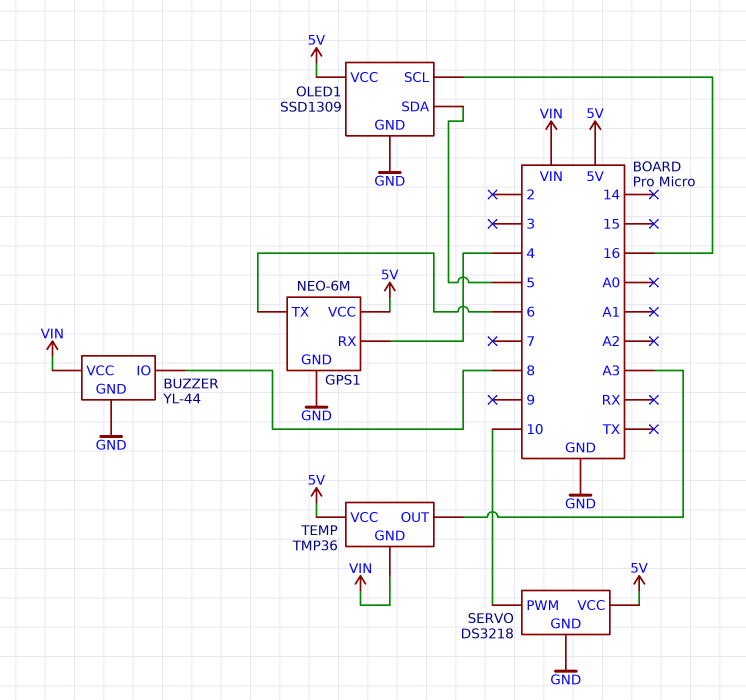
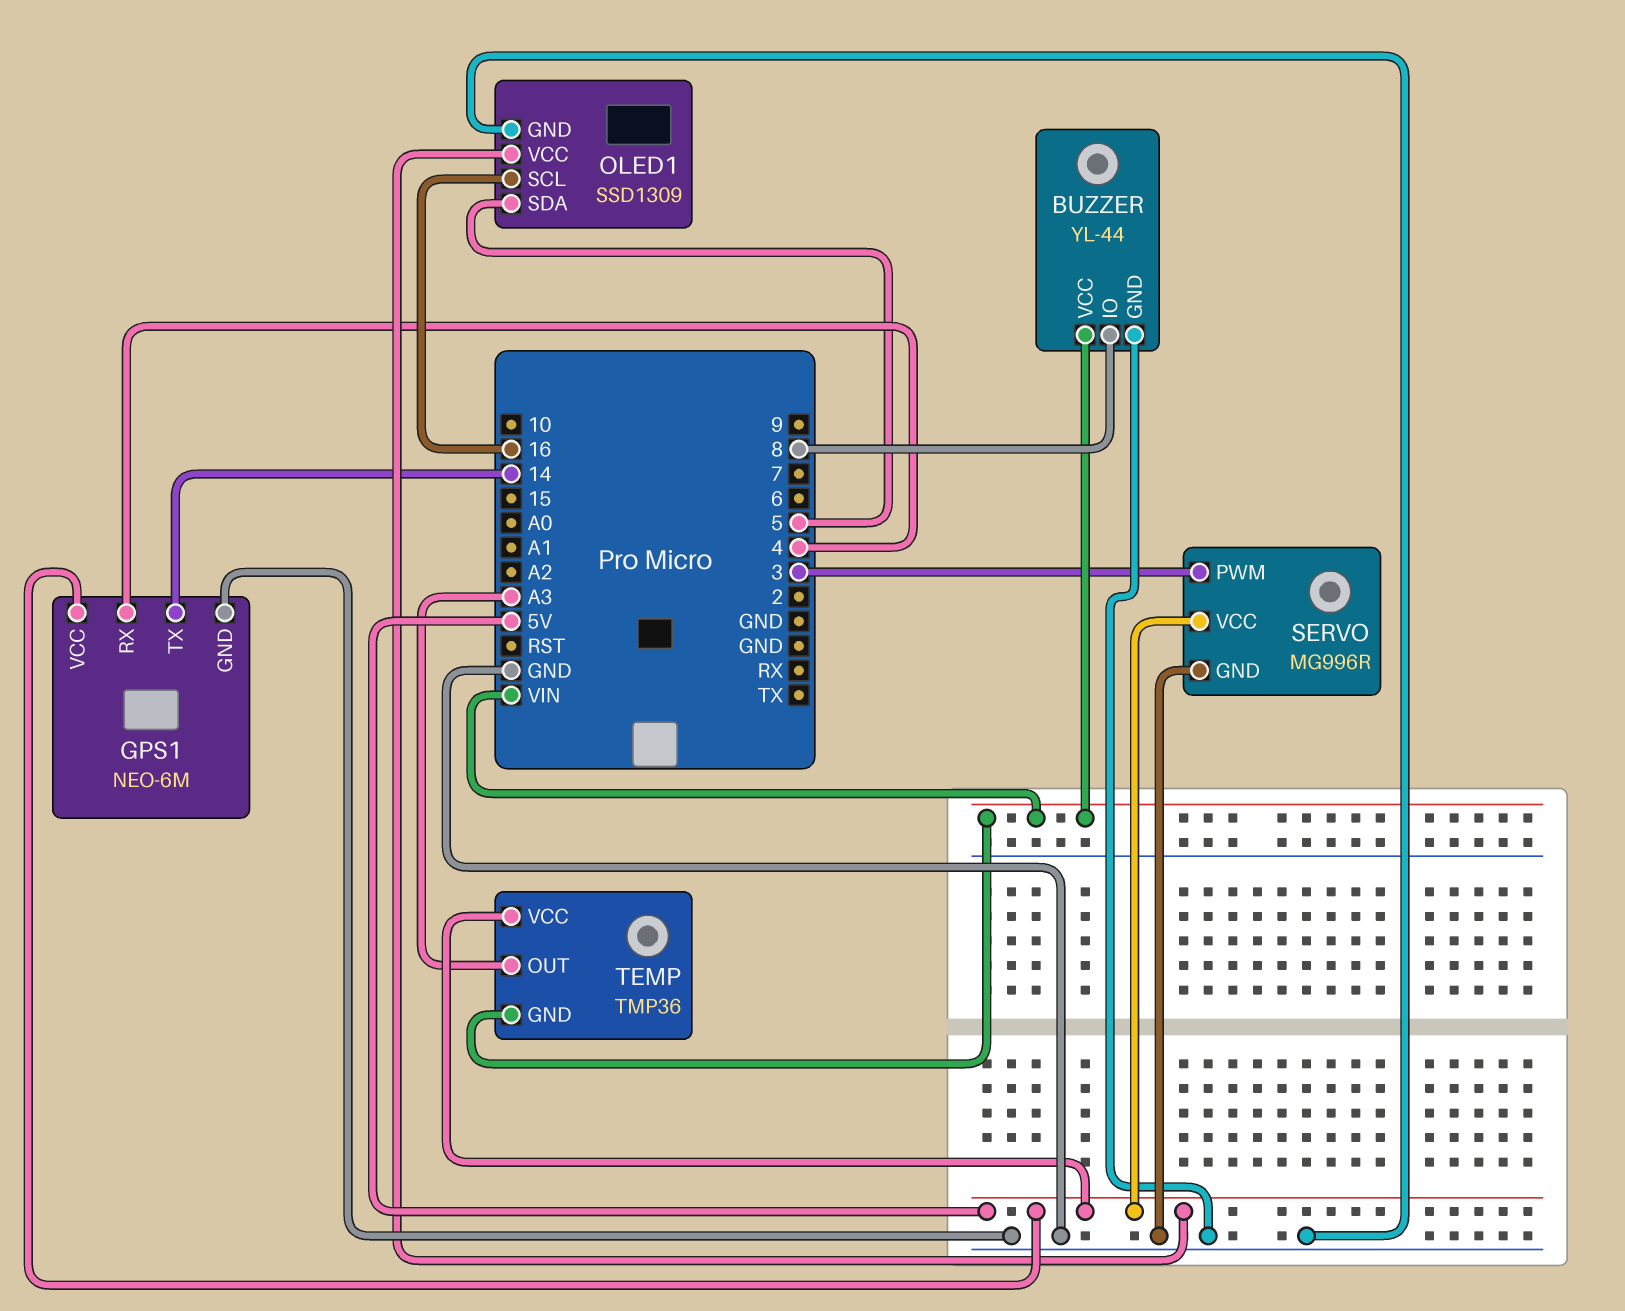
GPS1 pin TX: 6 -> 14
SERVO: DS3218 -> MG996R
SERVO pin PWM: 10 -> 3

